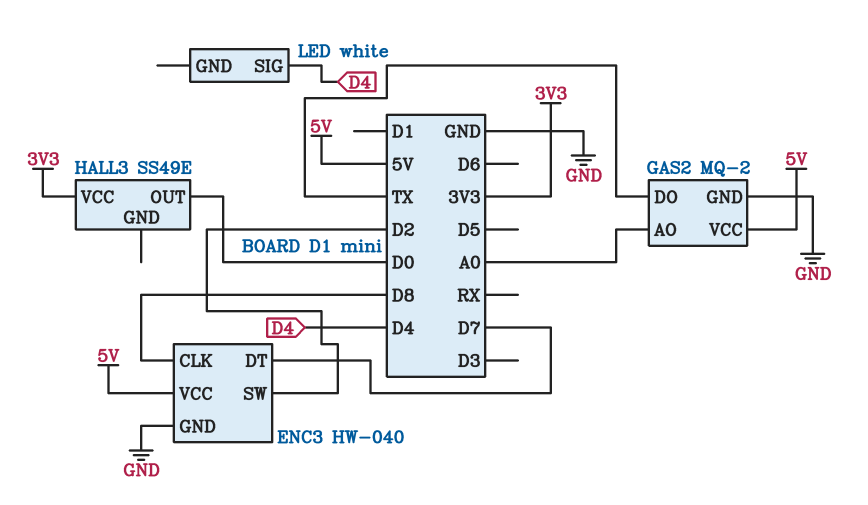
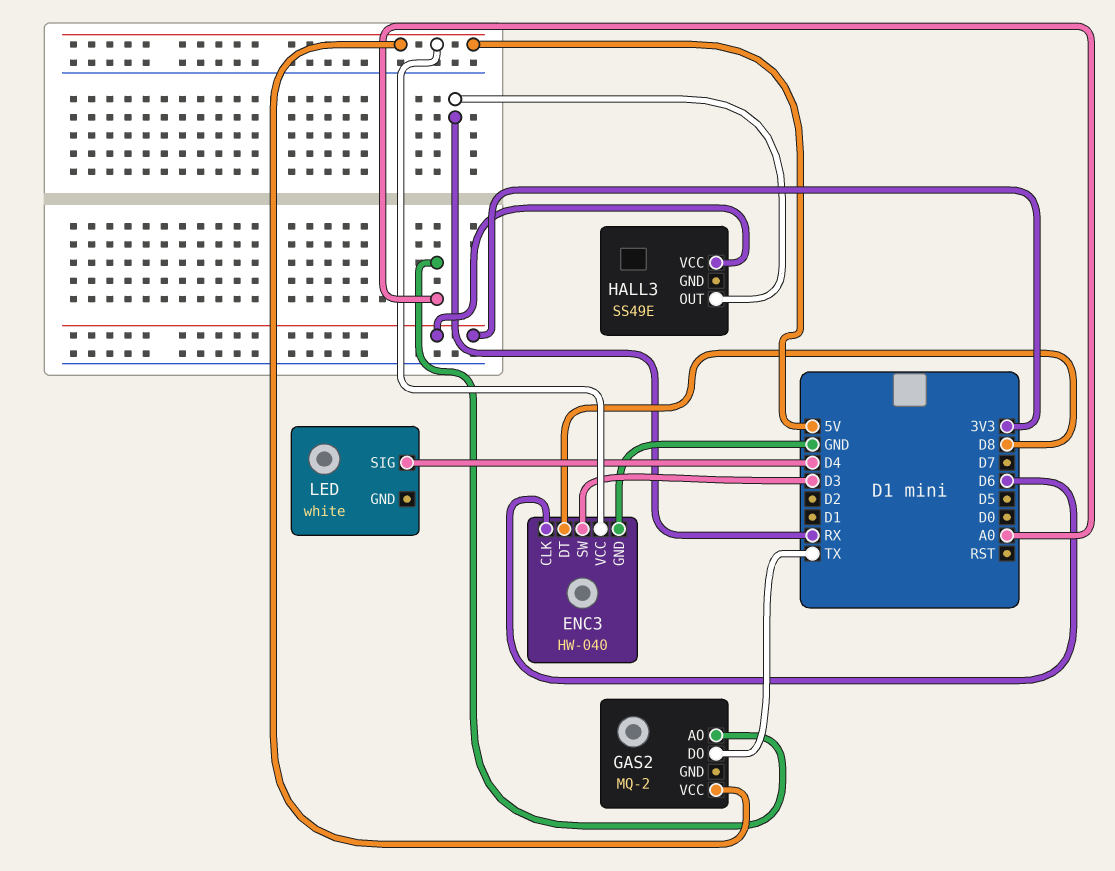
ENC3 pin CLK: D8 -> D6
ENC3 pin DT: D7 -> D8
ENC3 pin SW: D2 -> D3
GAS2 pin GND: GND -> none
HALL3 pin OUT: D0 -> RX

